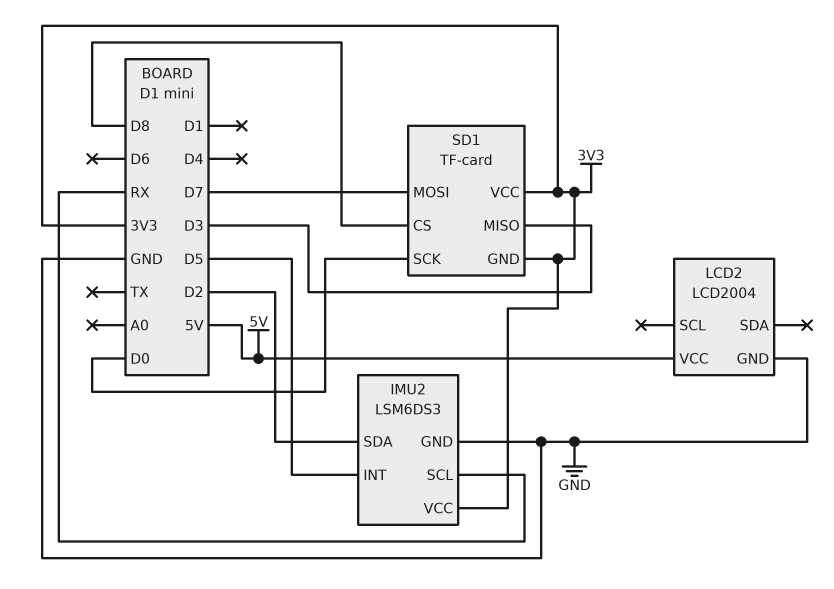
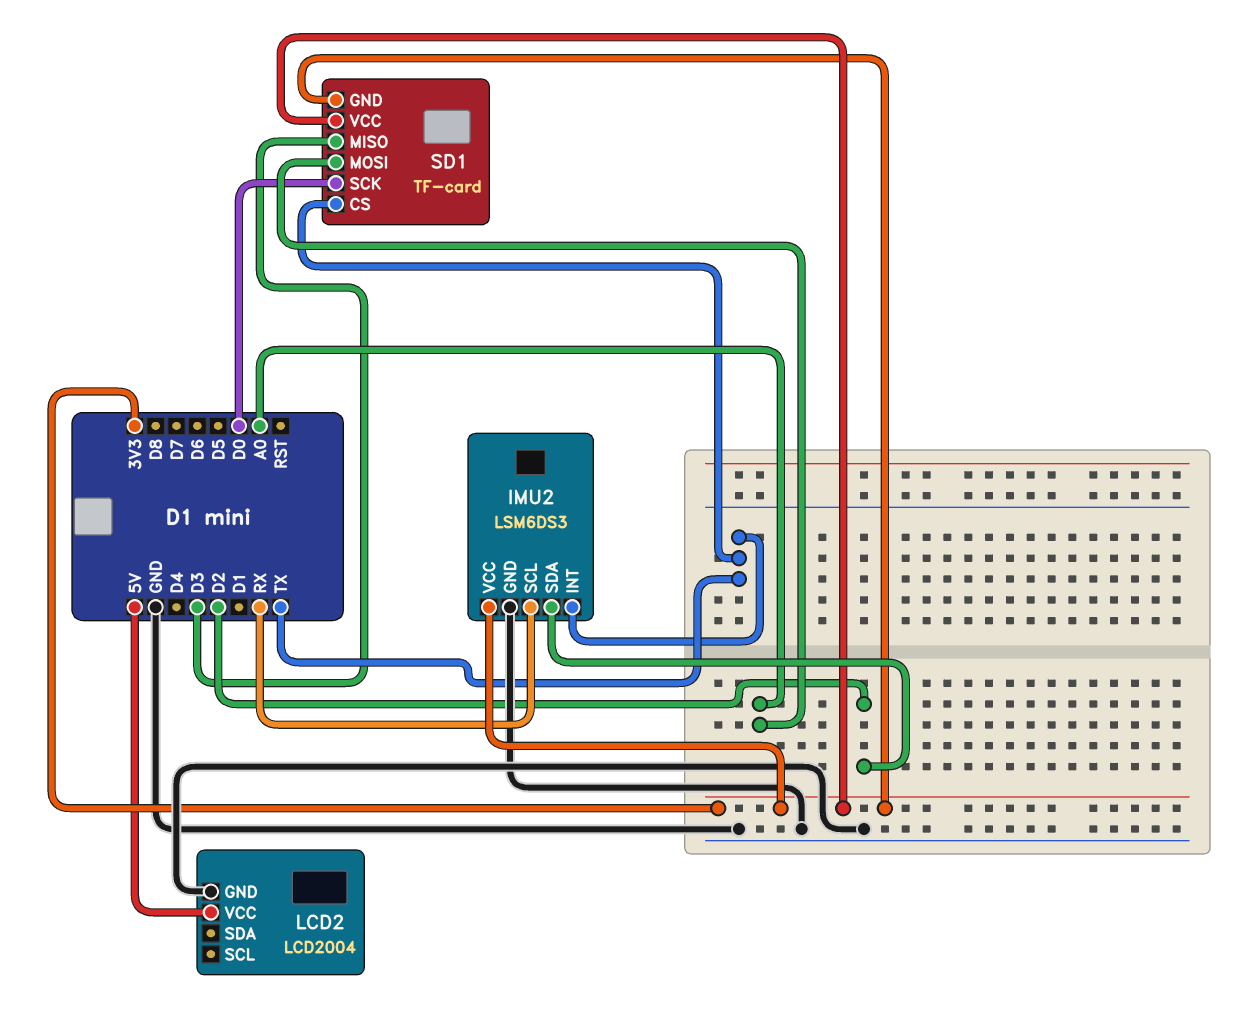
IMU2 pin INT: D5 -> TX
SD1 pin CS: D8 -> TX
SD1 pin MOSI: D7 -> A0

